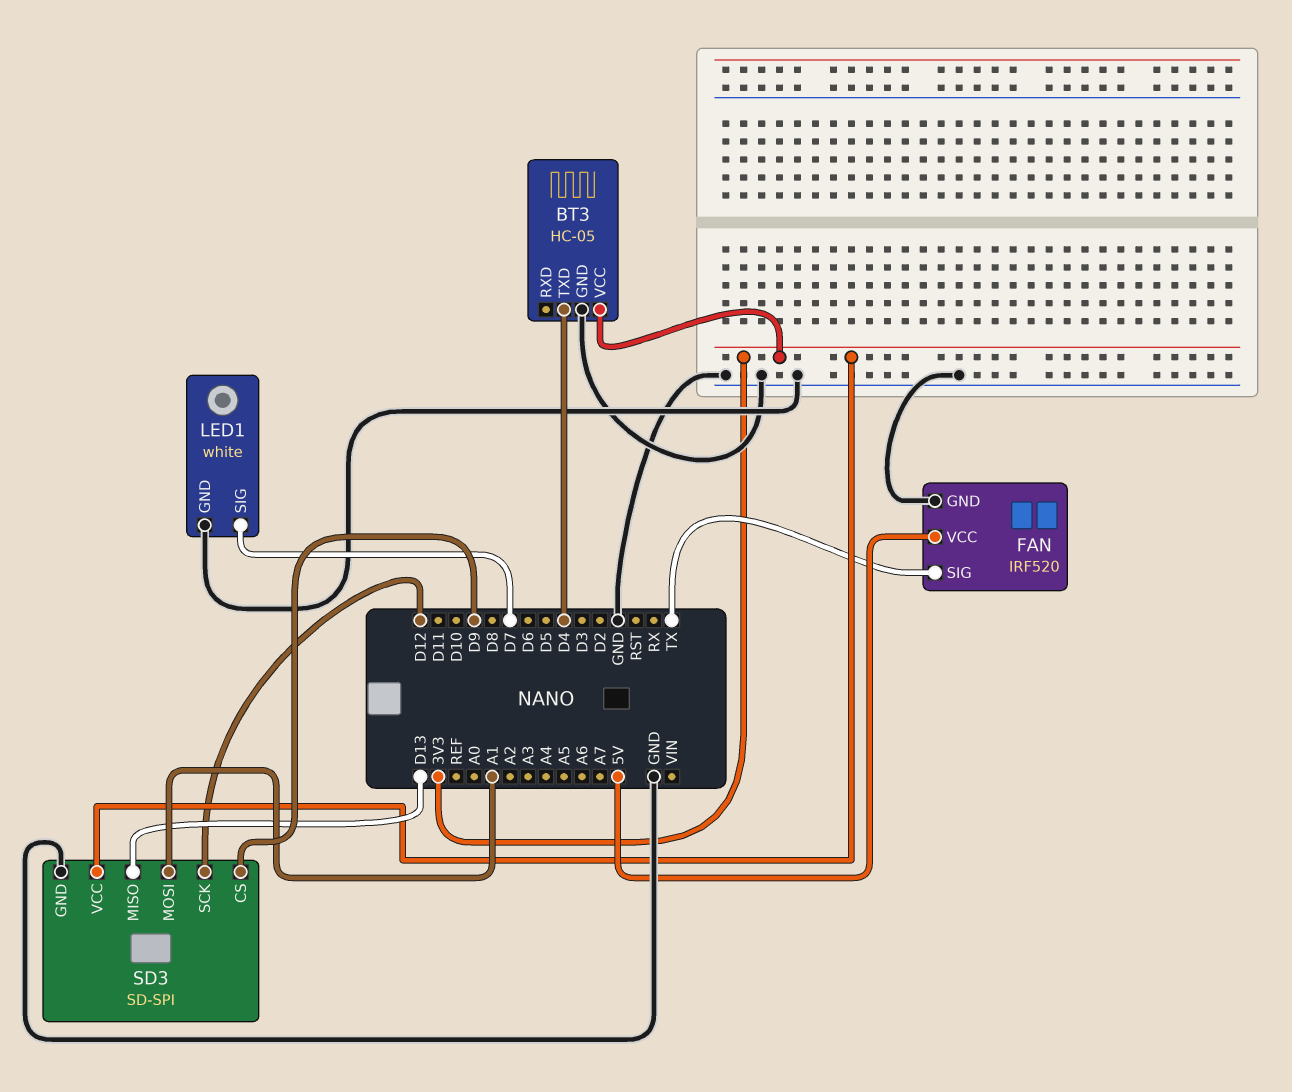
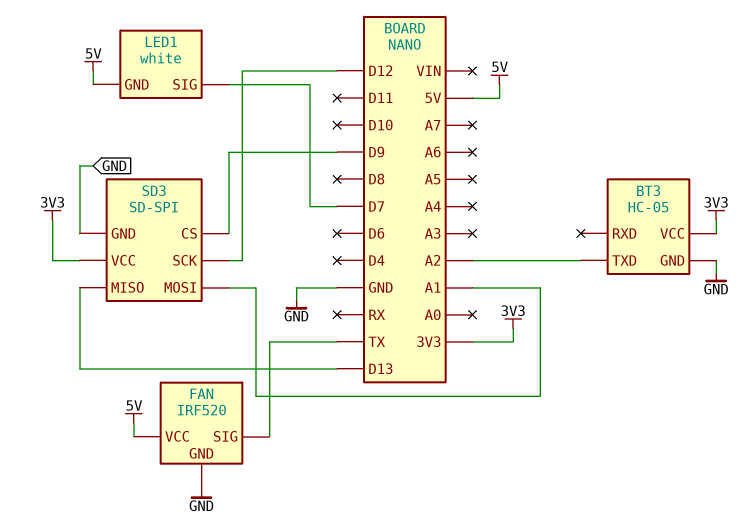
BT3 pin TXD: D4 -> A2
LED1 pin GND: GND -> 5V

